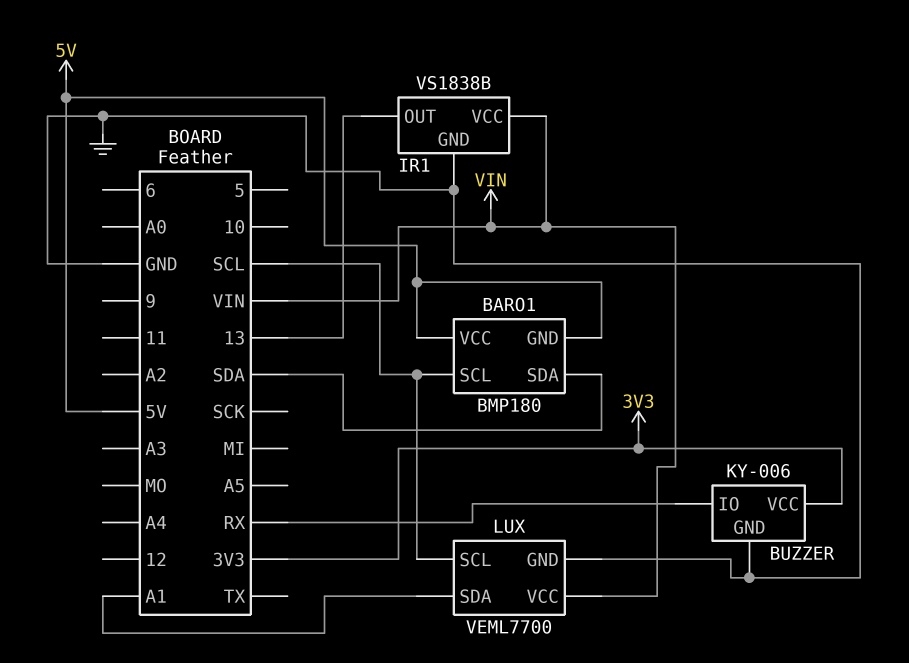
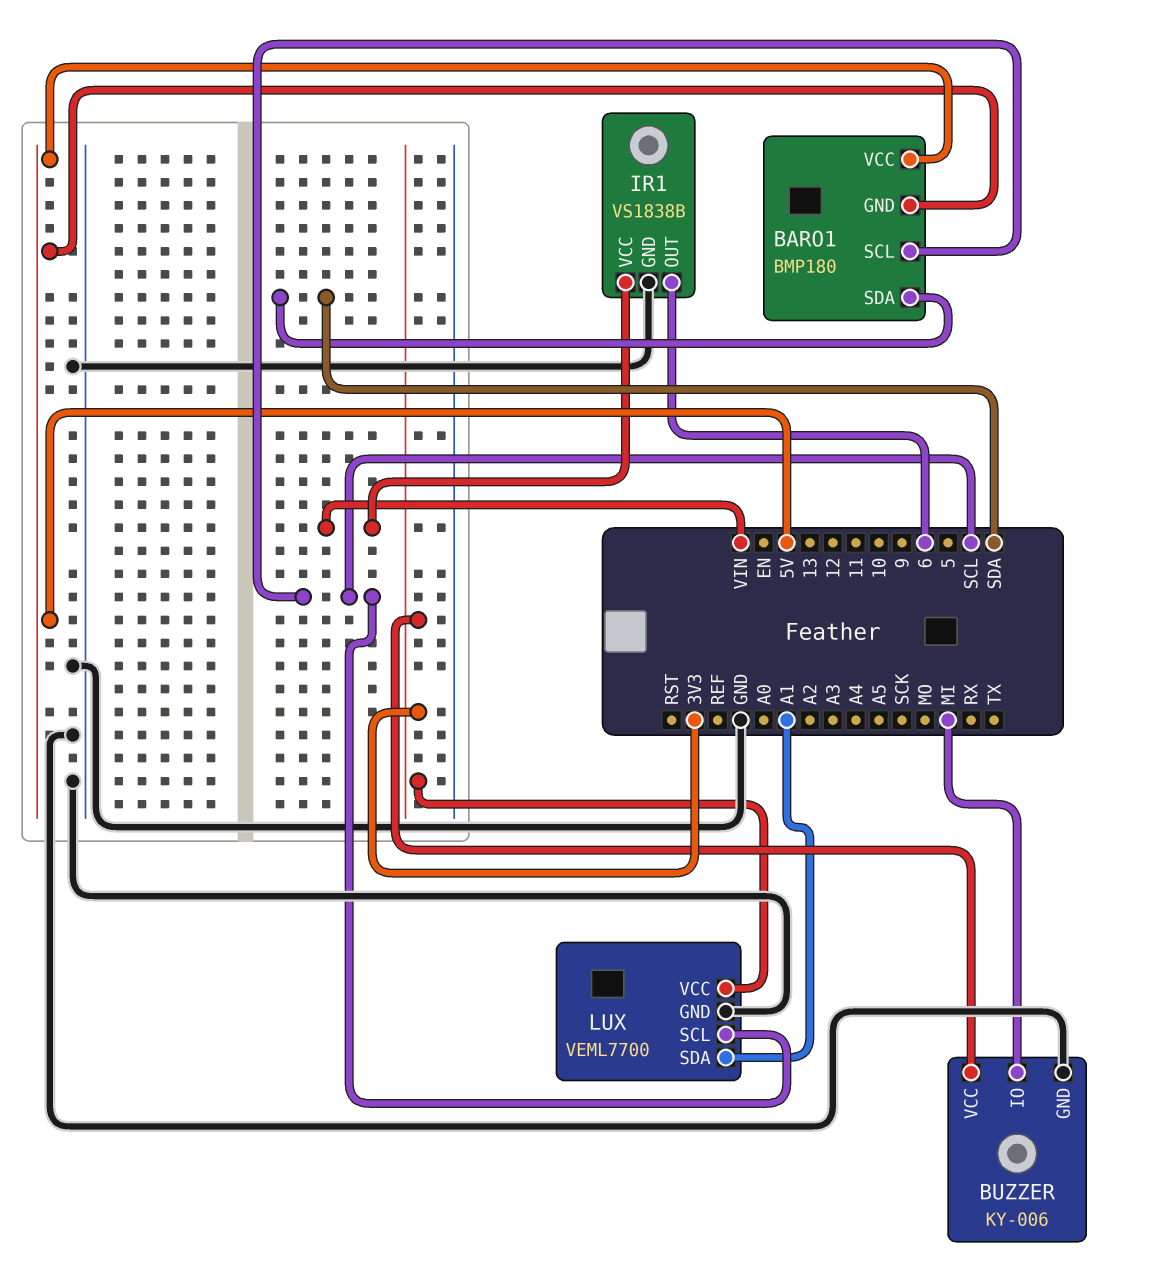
BUZZER pin IO: RX -> MI
IR1 pin OUT: 13 -> 6
LUX pin VCC: VIN -> 3V3

